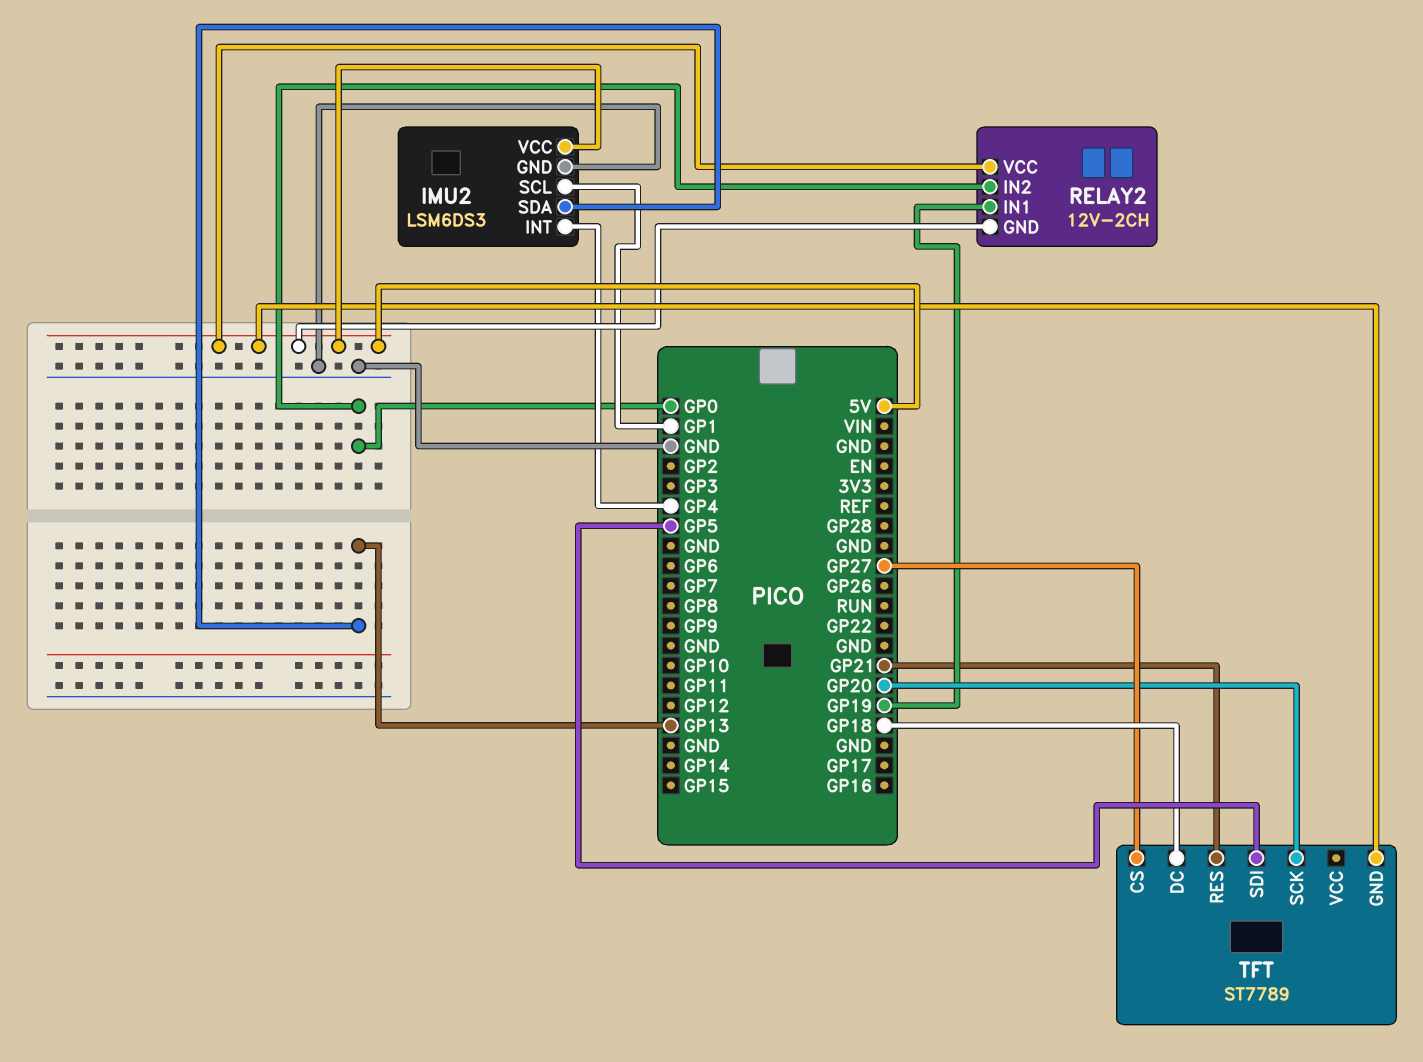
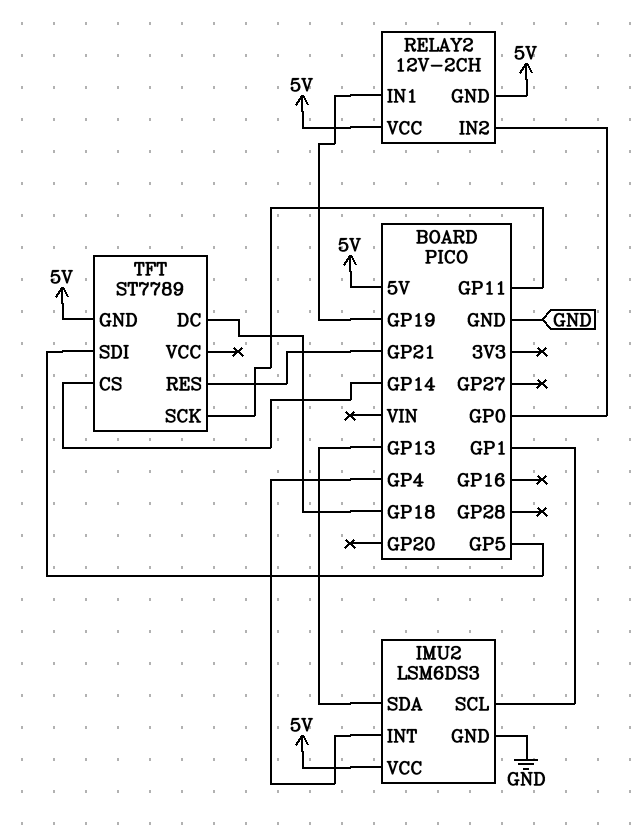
TFT pin CS: GP27 -> GP14
TFT pin SCK: GP20 -> GP11

